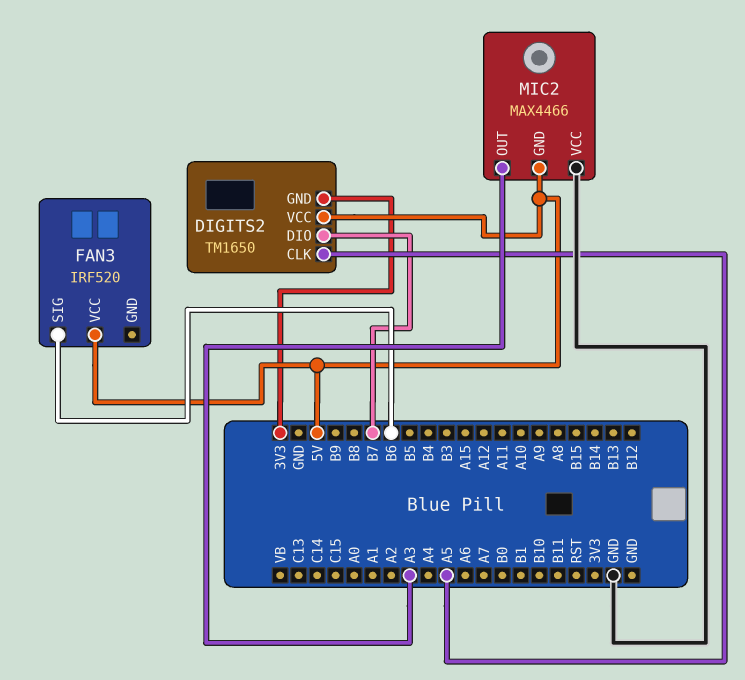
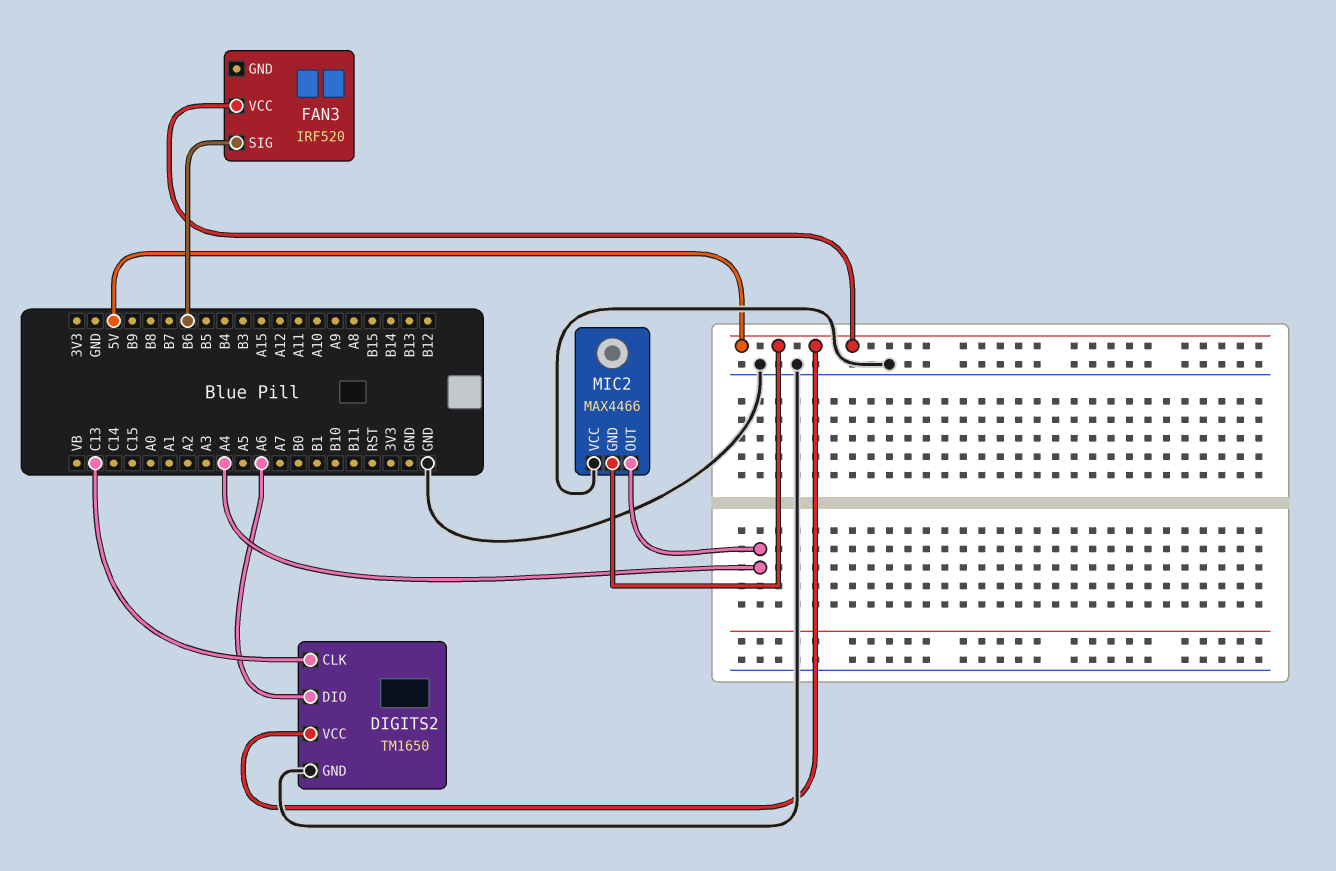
DIGITS2 pin CLK: A5 -> C13
DIGITS2 pin DIO: B7 -> A6
DIGITS2 pin GND: 3V3 -> GND
MIC2 pin OUT: A3 -> A4

